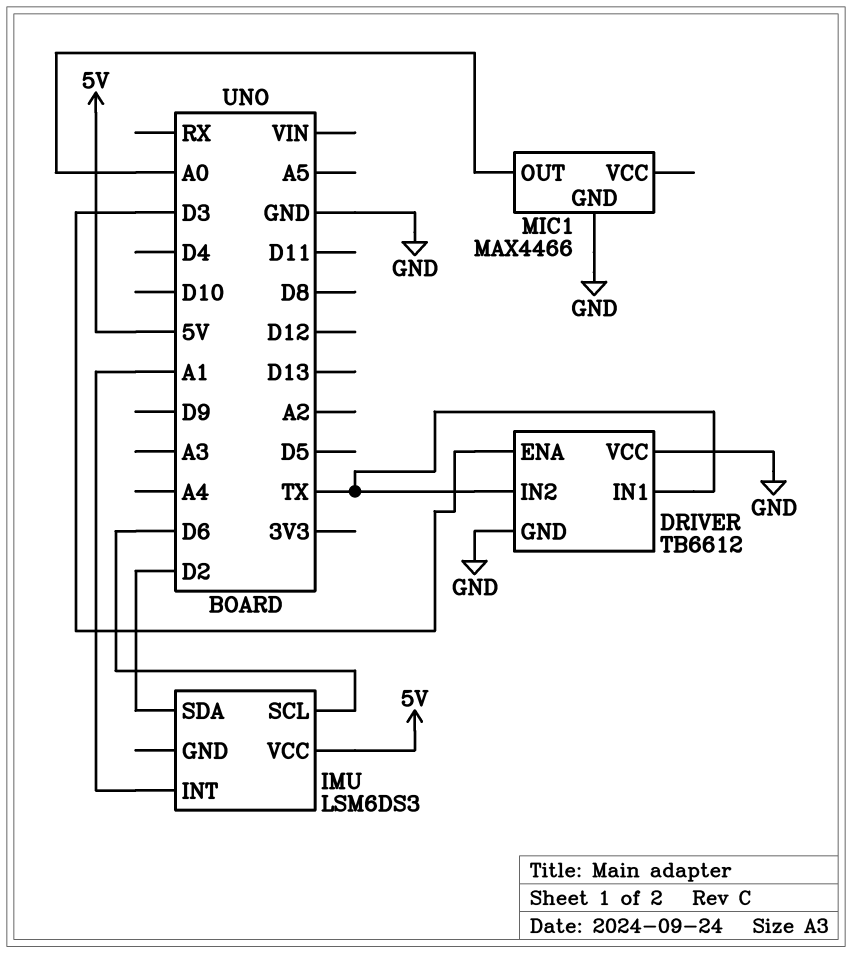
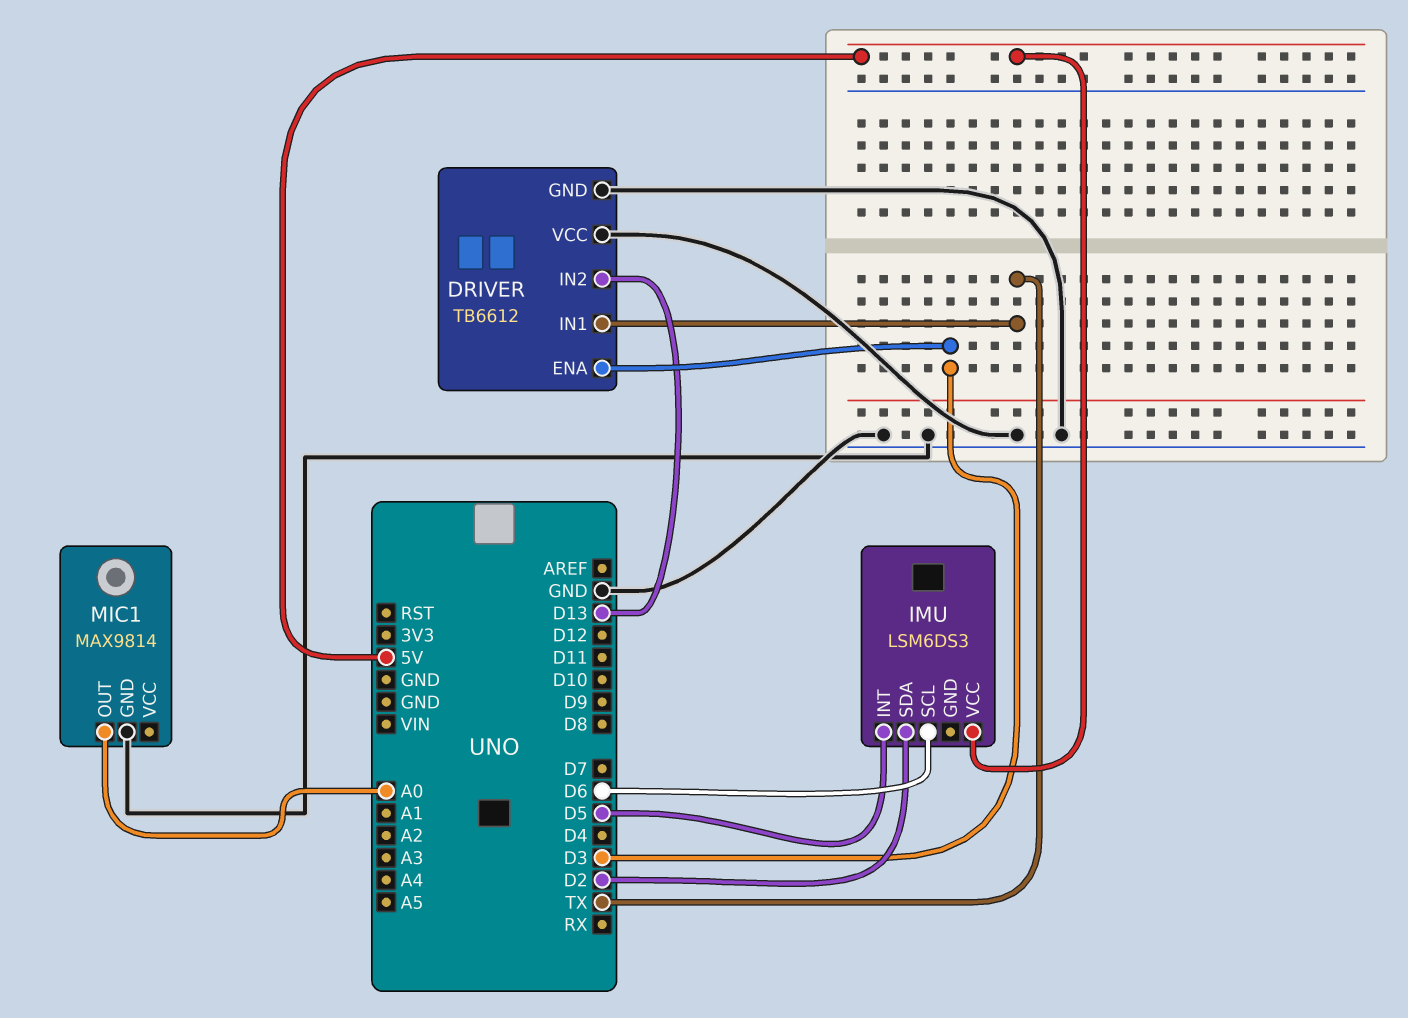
DRIVER pin IN2: TX -> D13
IMU pin INT: A1 -> D5
MIC1: MAX4466 -> MAX9814

